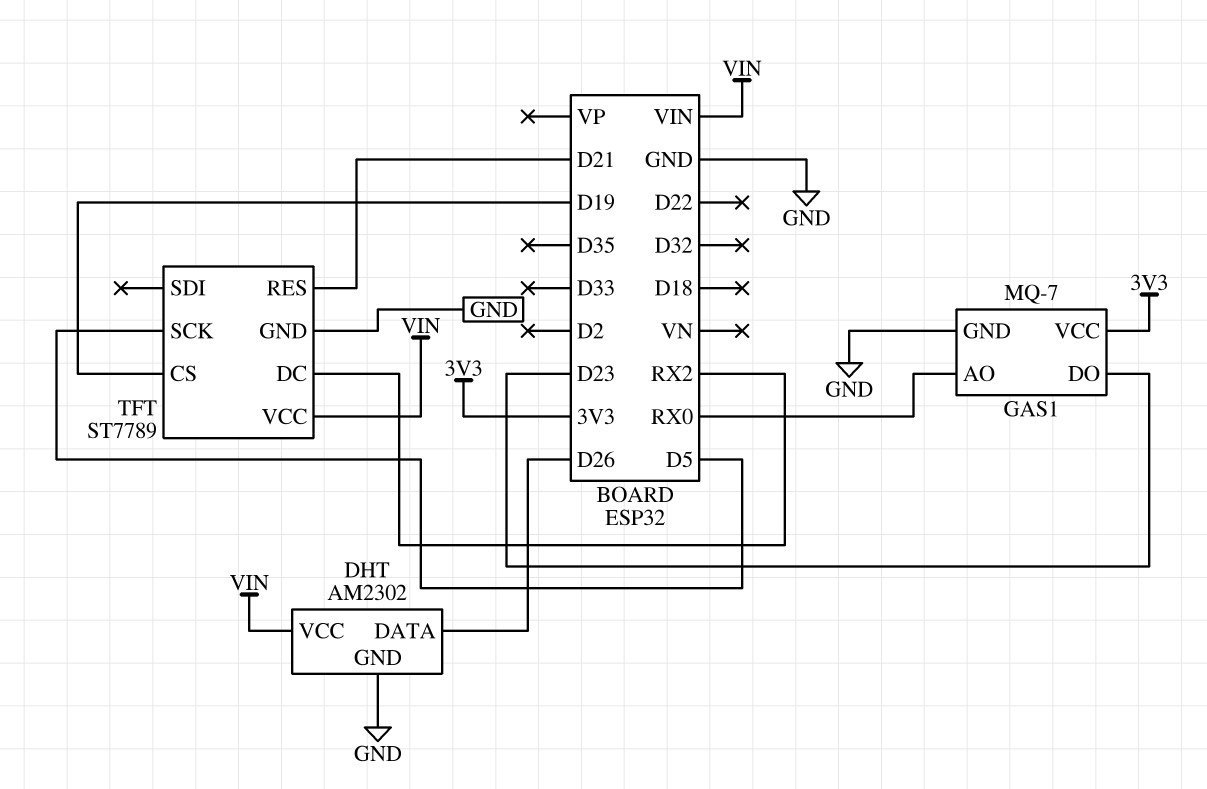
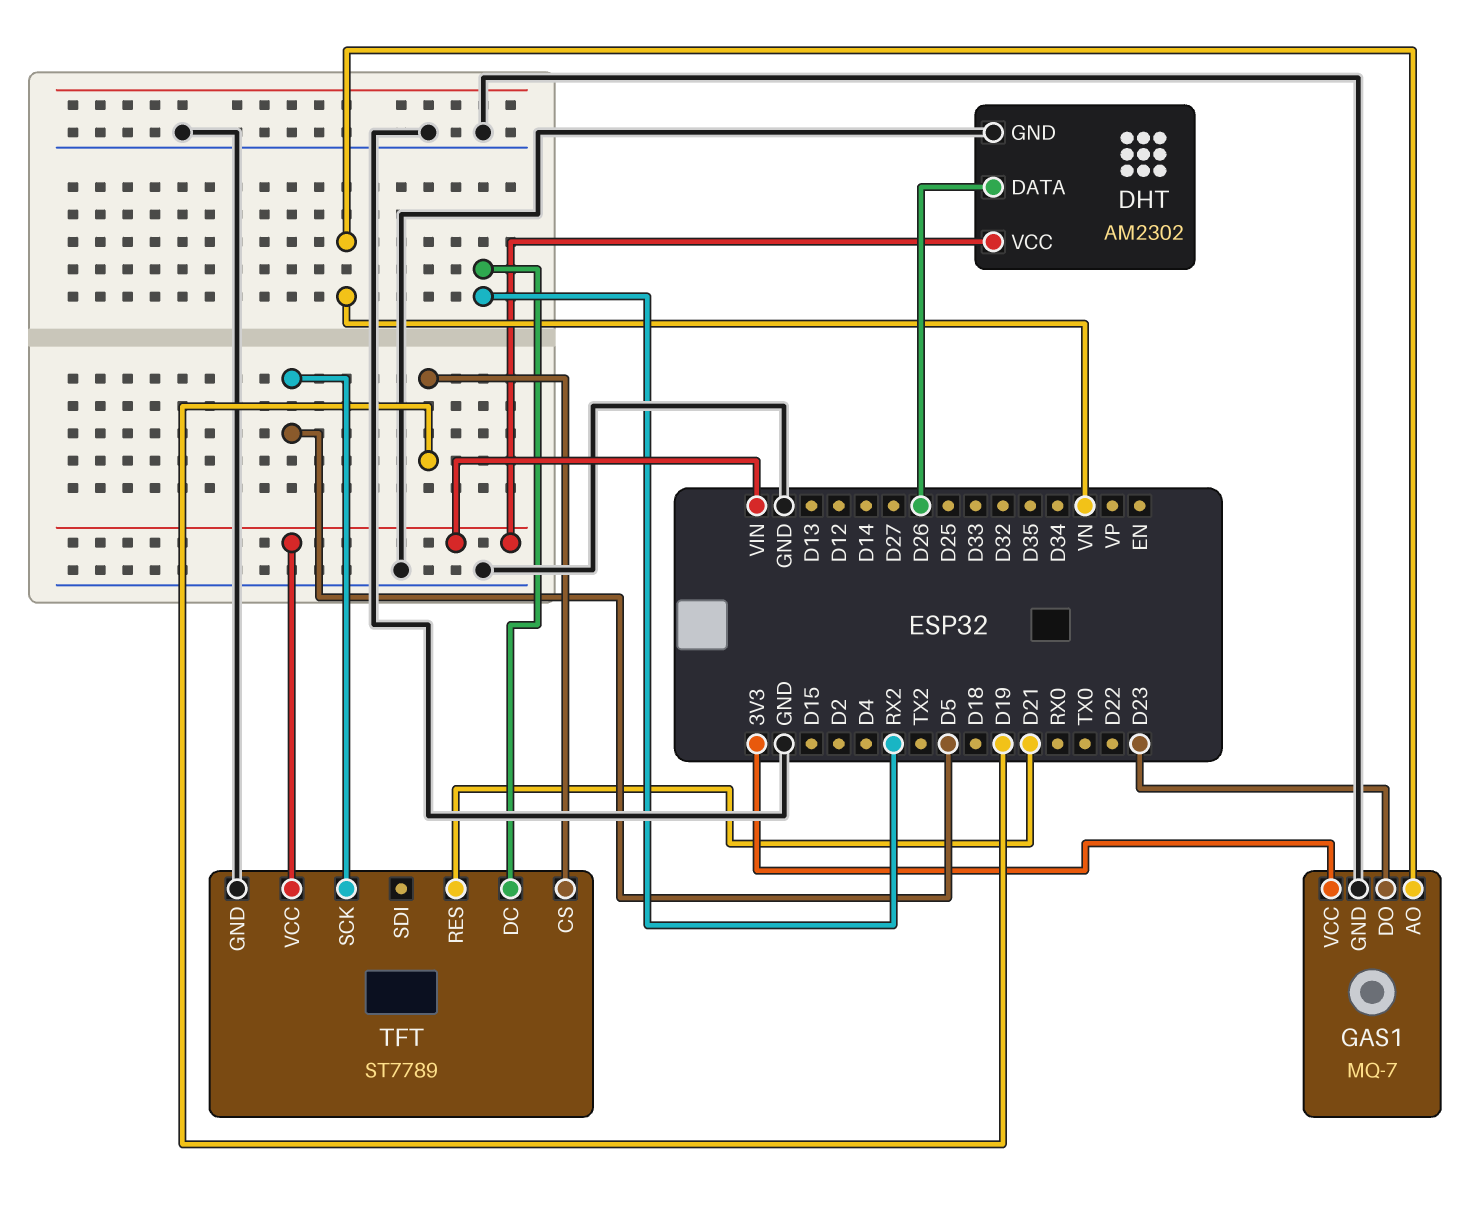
GAS1 pin AO: RX0 -> VN

